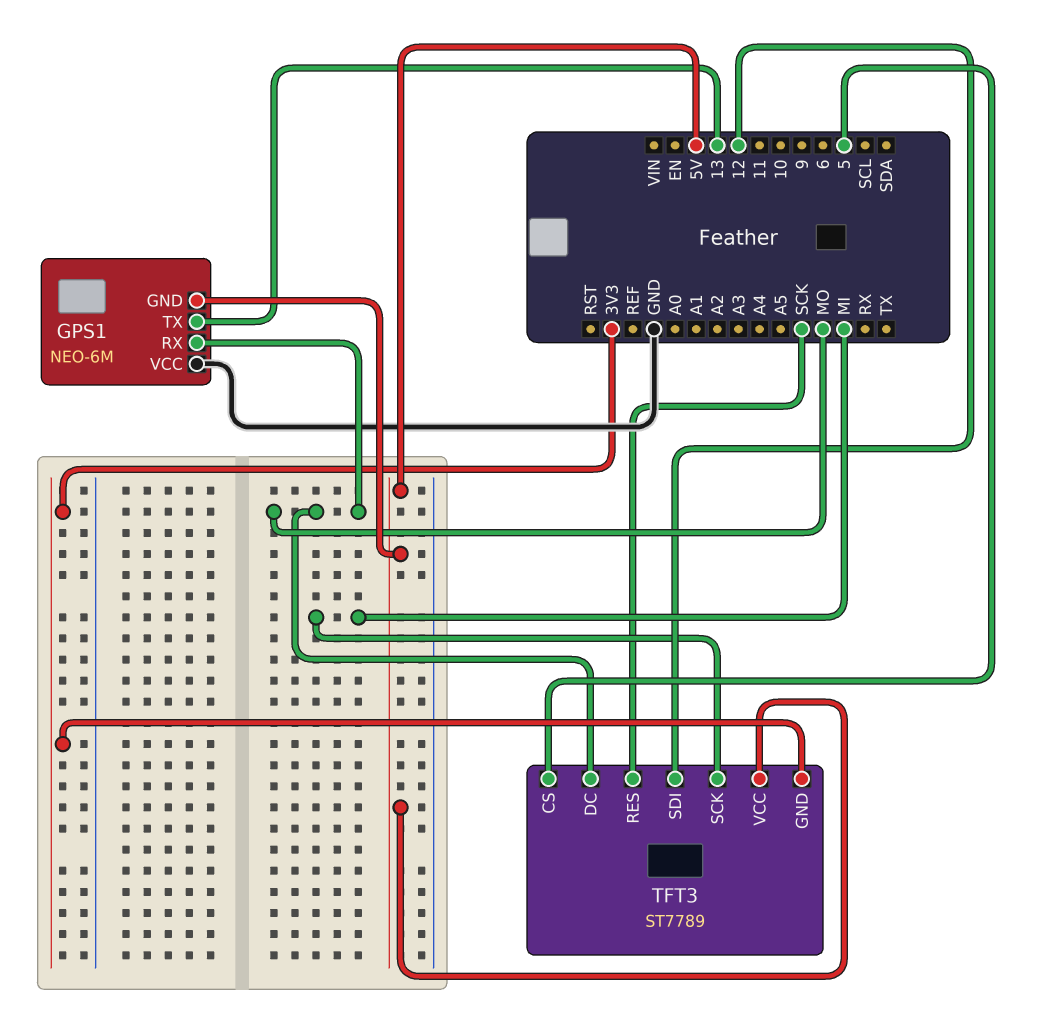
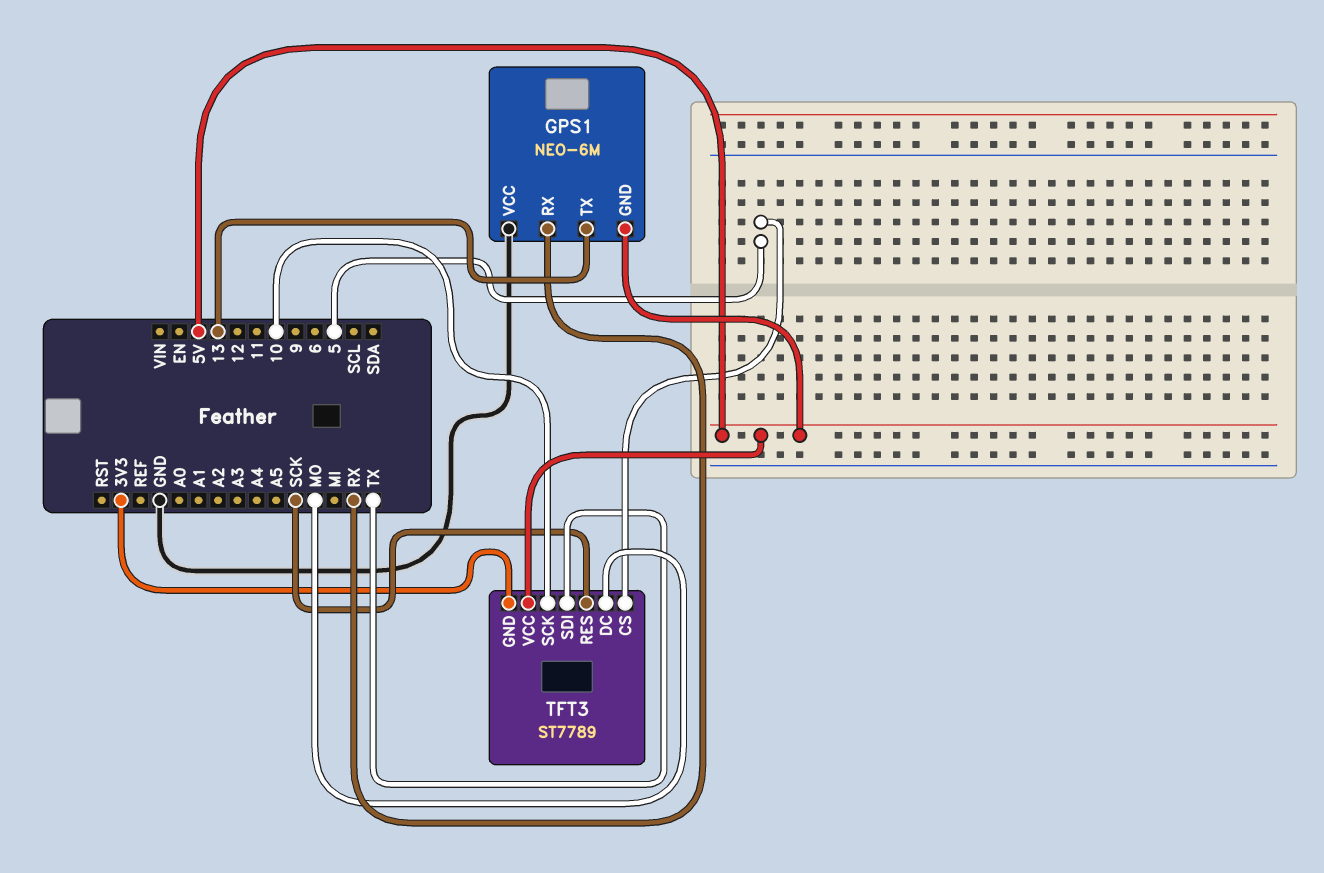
GPS1 pin RX: MO -> RX
TFT3 pin SCK: MI -> 10
TFT3 pin SDI: 12 -> TX

